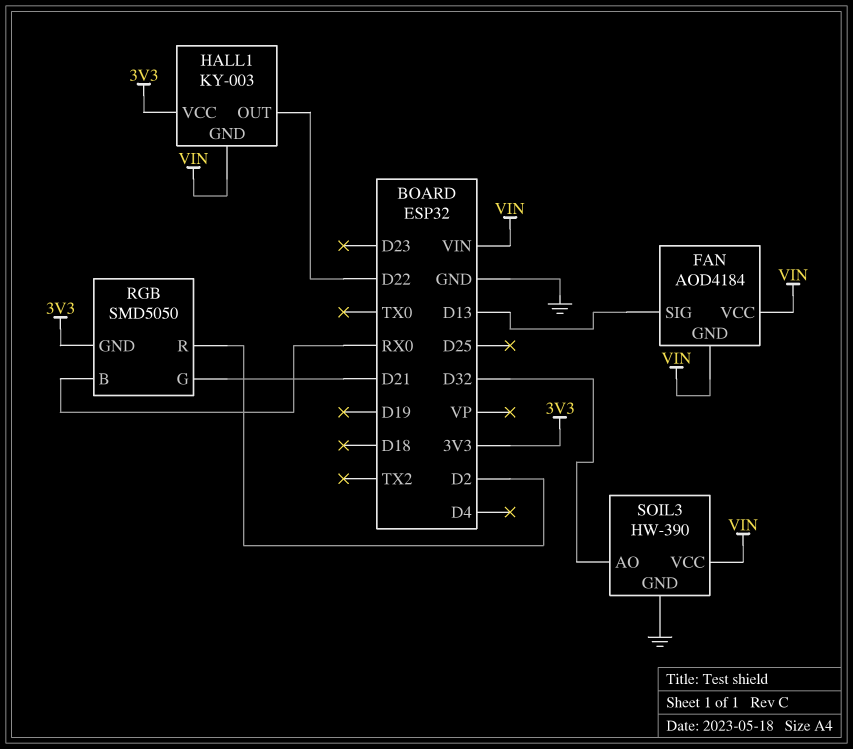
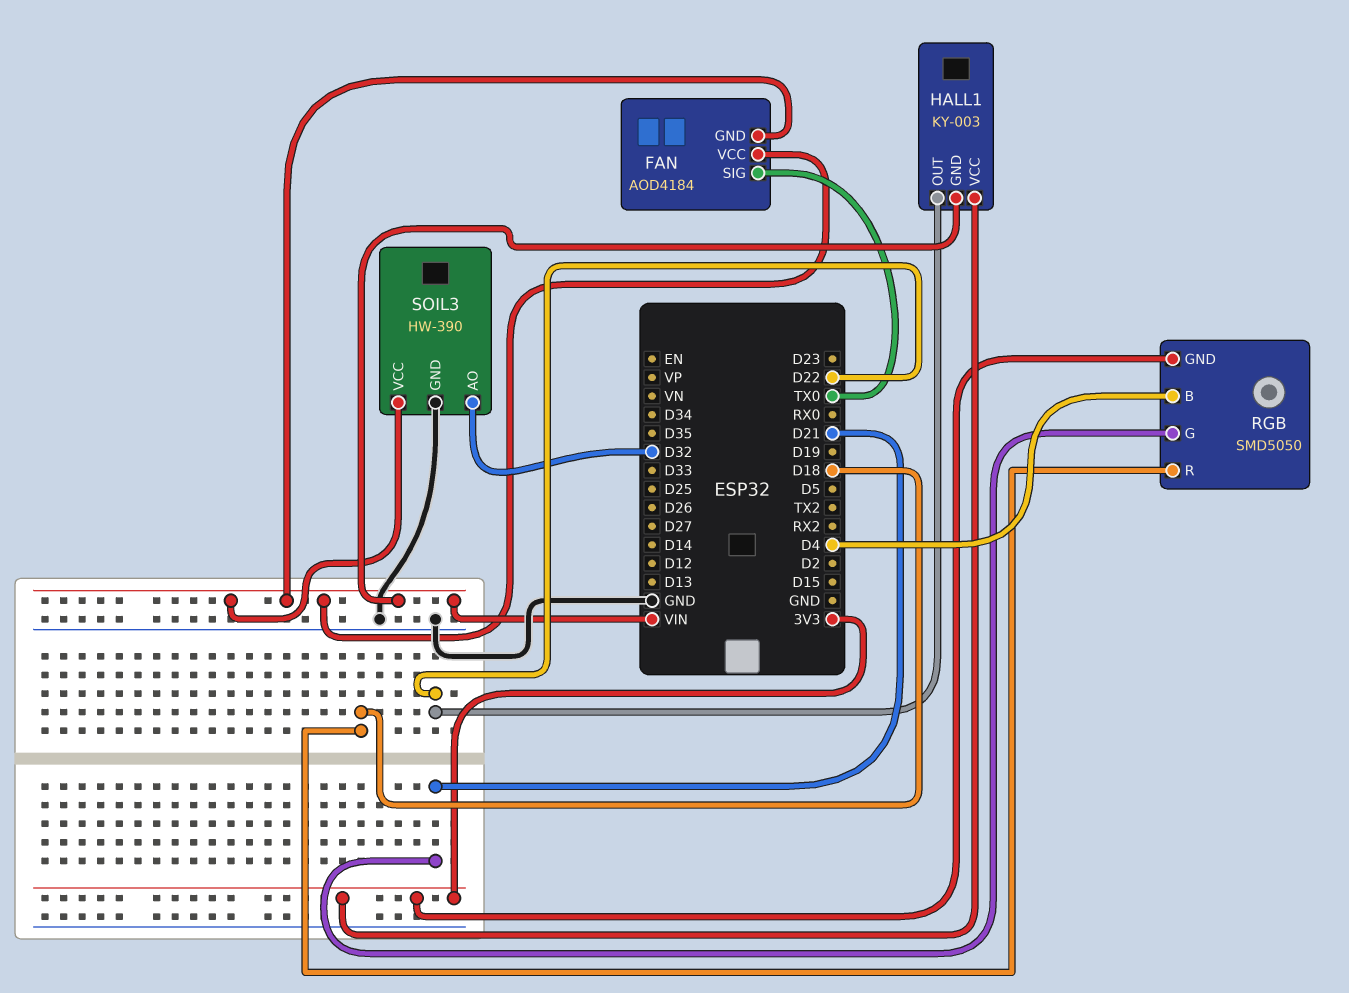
FAN pin SIG: D13 -> TX0
RGB pin B: RX0 -> D4
RGB pin R: D2 -> D18

